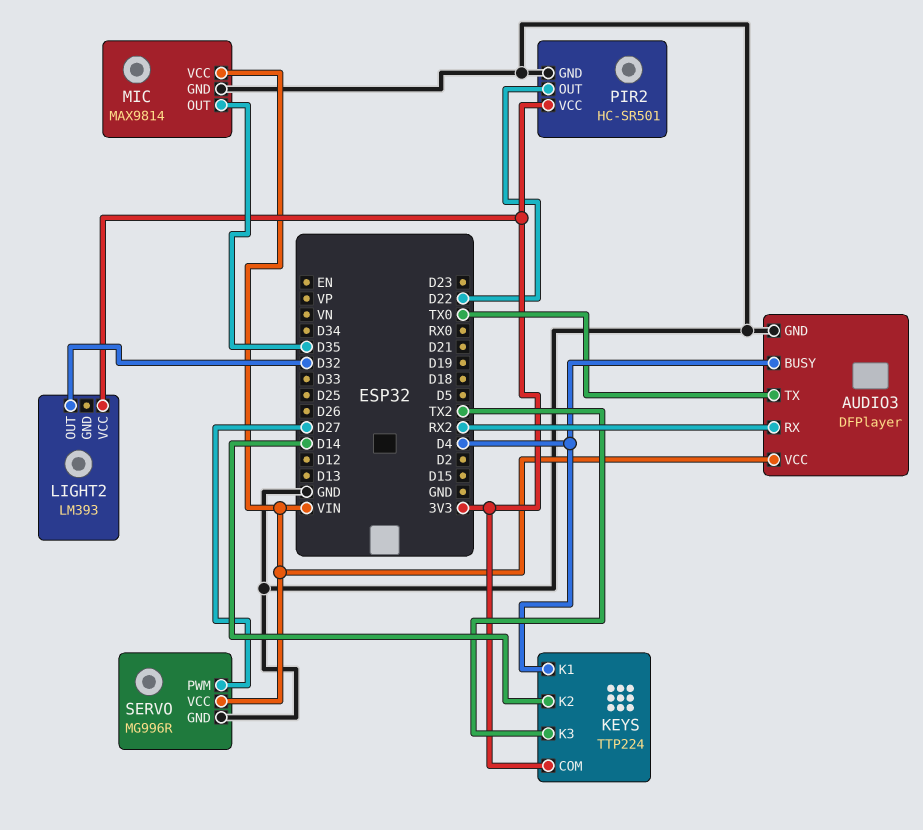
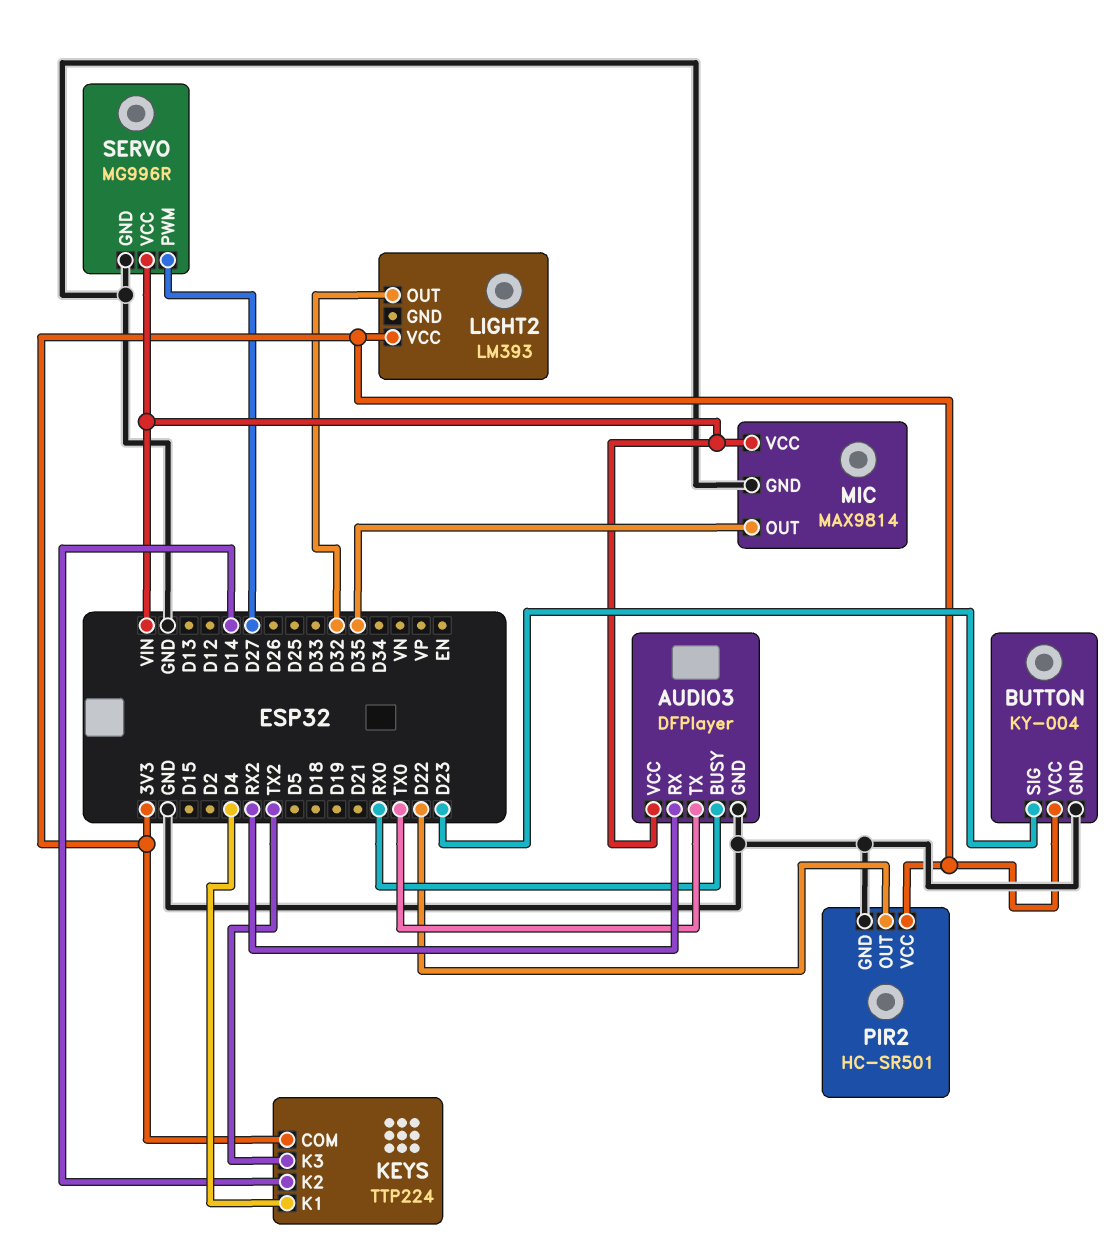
AUDIO3 pin BUSY: D4 -> RX0
BUTTON: none -> KY-004
BUTTON pin GND: none -> GND
BUTTON pin SIG: none -> D23
BUTTON pin VCC: none -> 3V3

